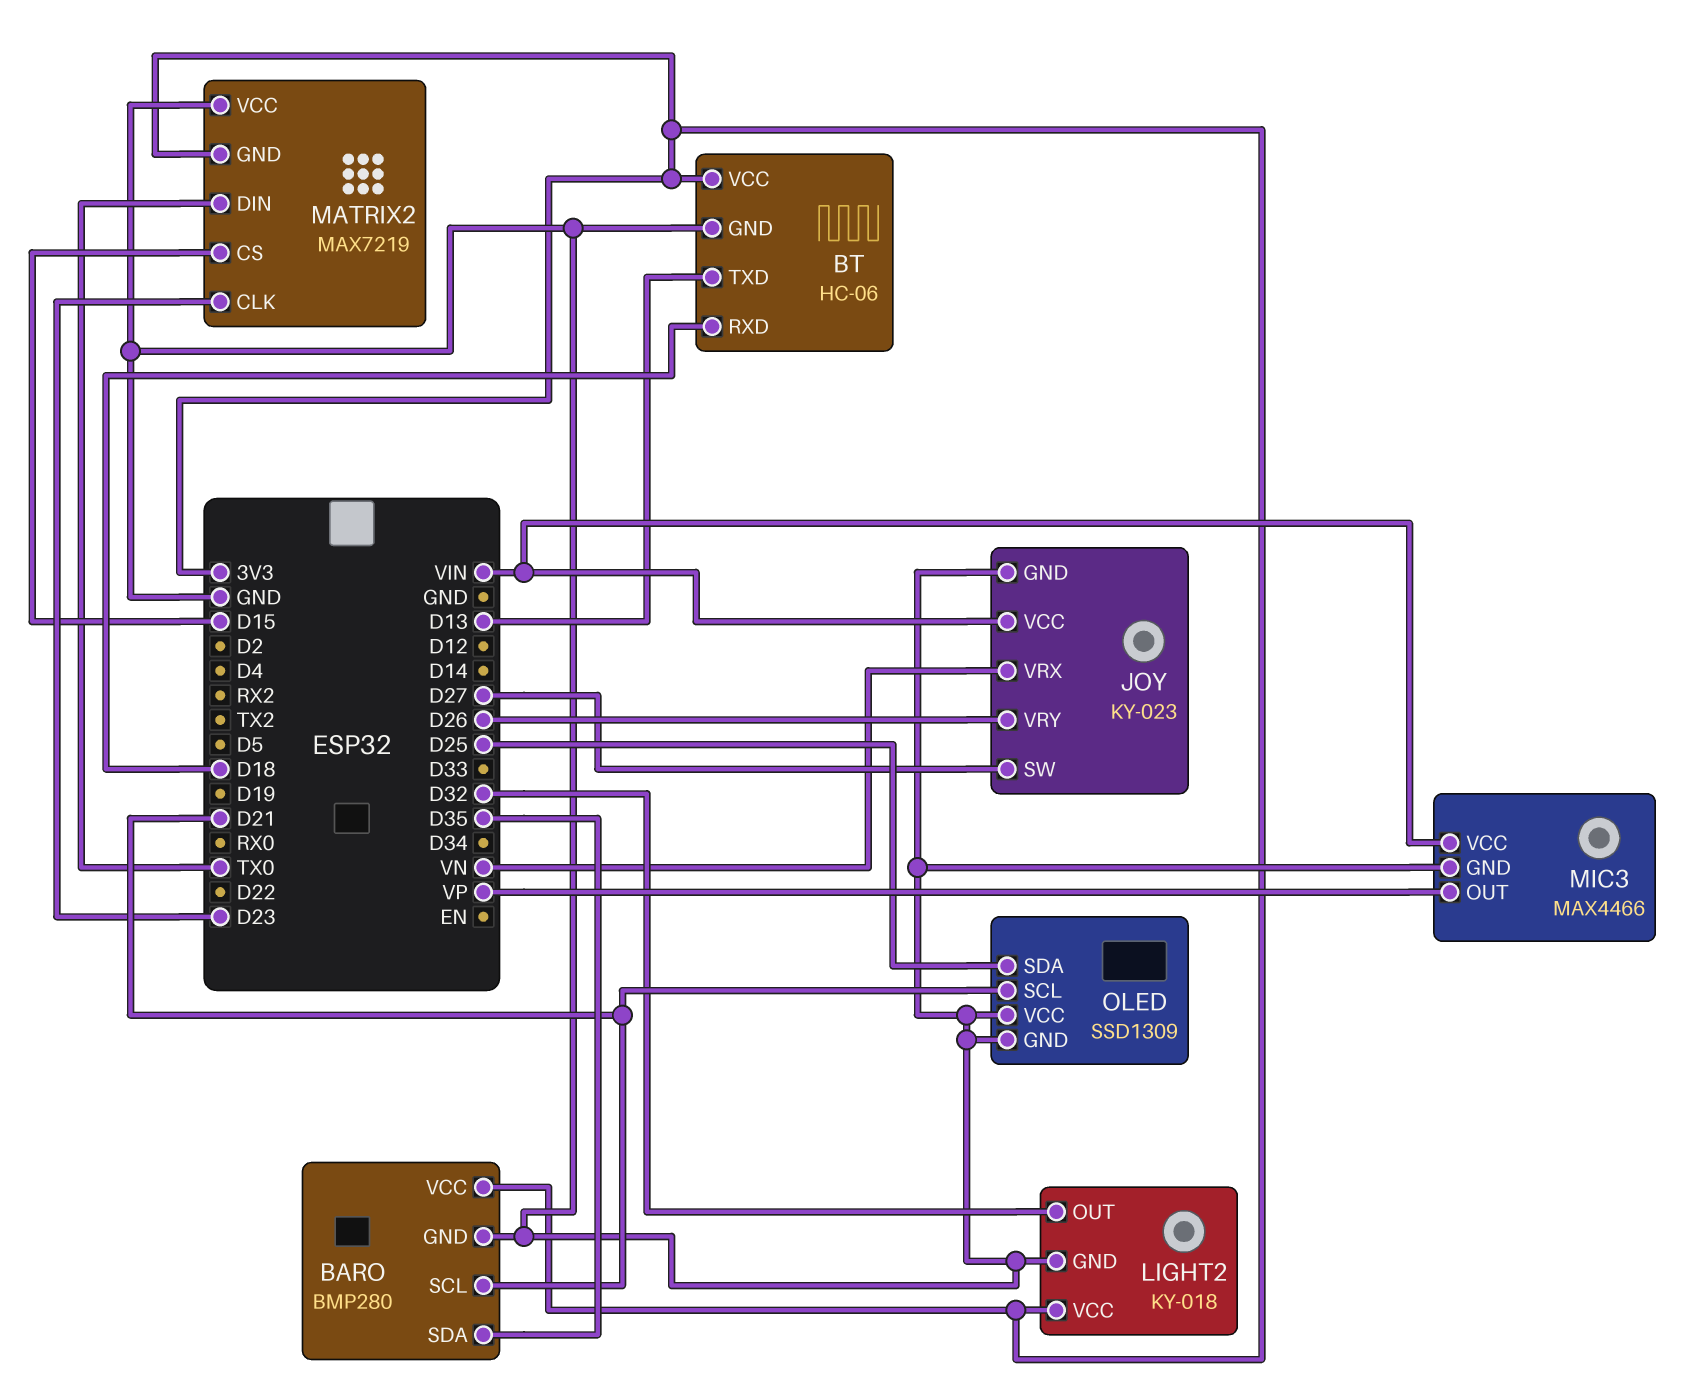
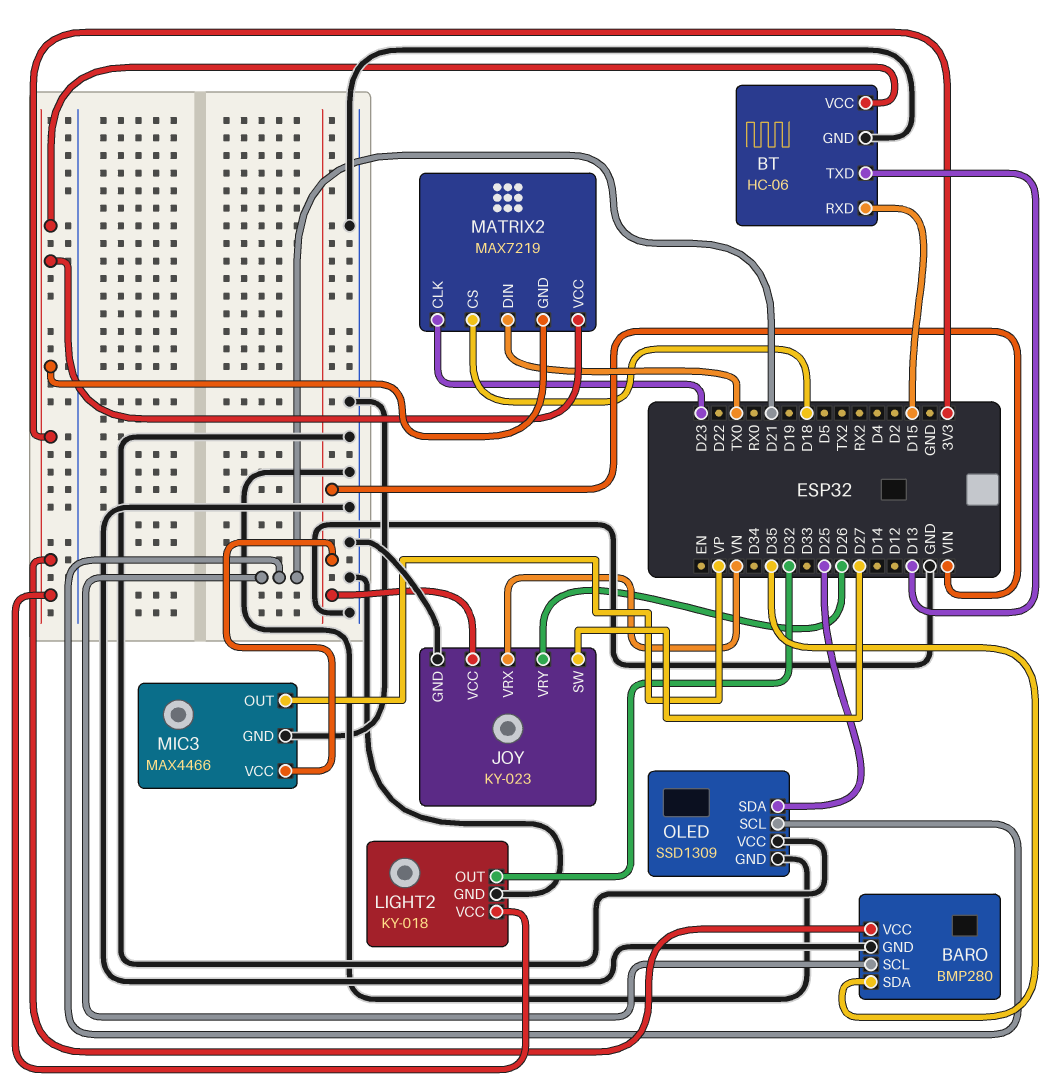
BT pin RXD: D18 -> D15
MATRIX2 pin CS: D15 -> D18
MATRIX2 pin VCC: GND -> 3V3

